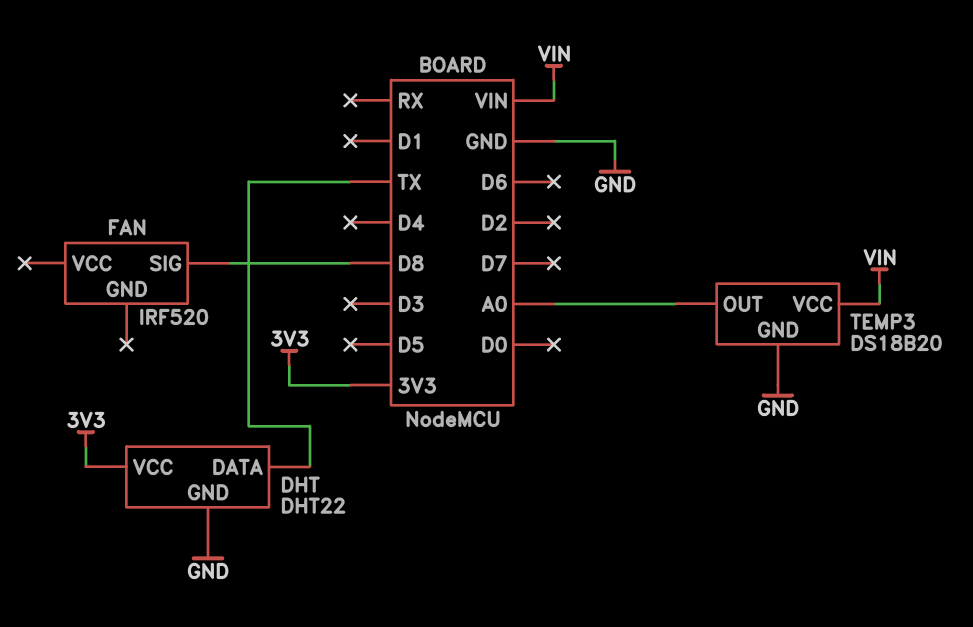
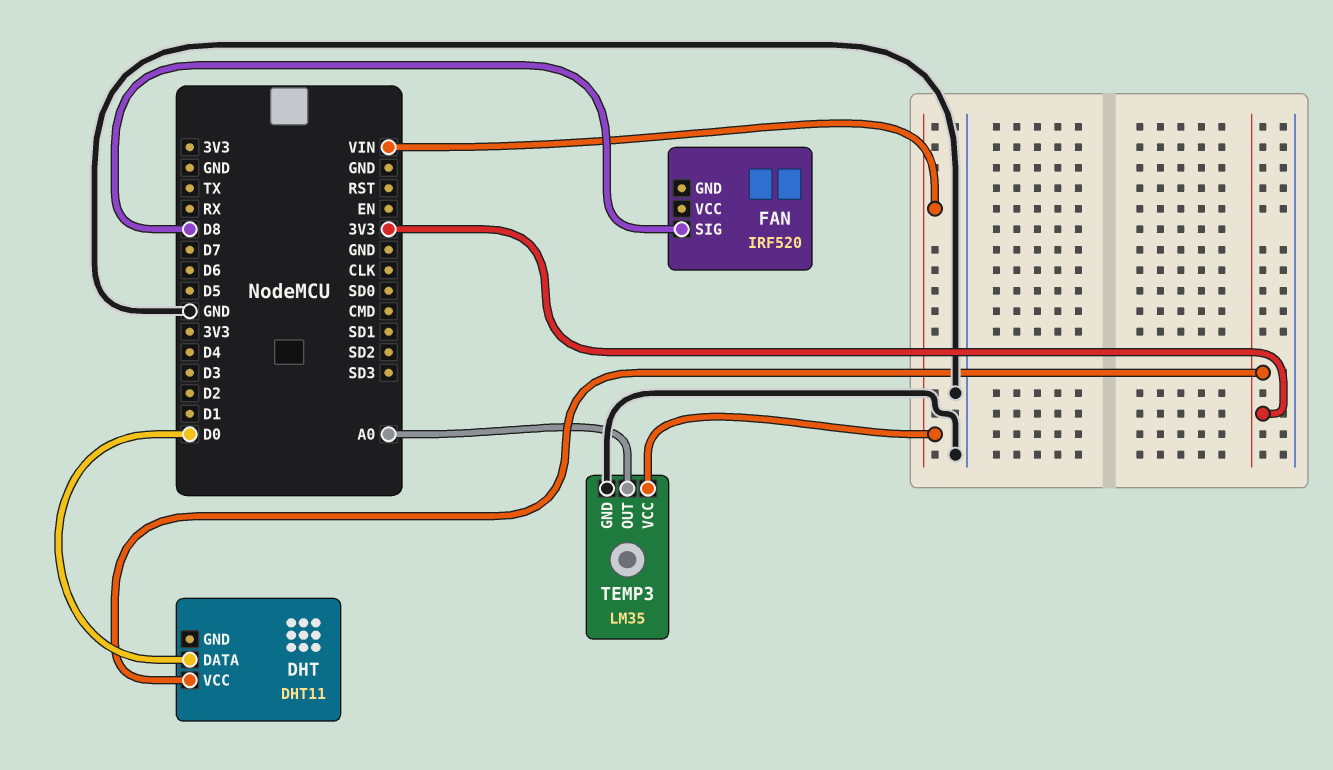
DHT: DHT22 -> DHT11
DHT pin DATA: TX -> D0
DHT pin GND: GND -> none
TEMP3: DS18B20 -> LM35

